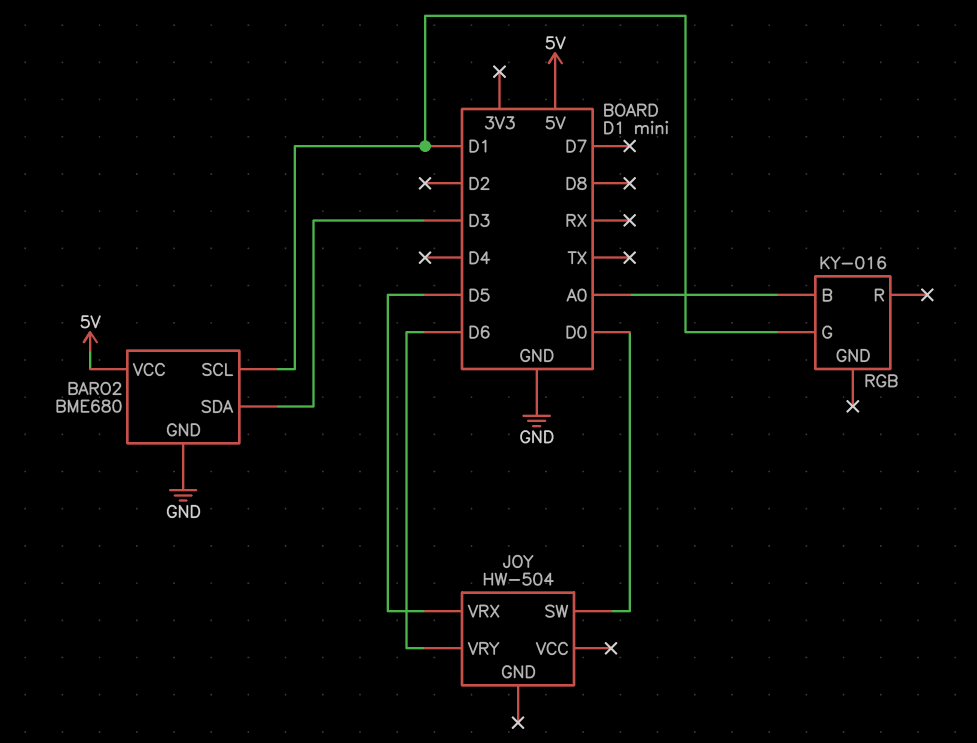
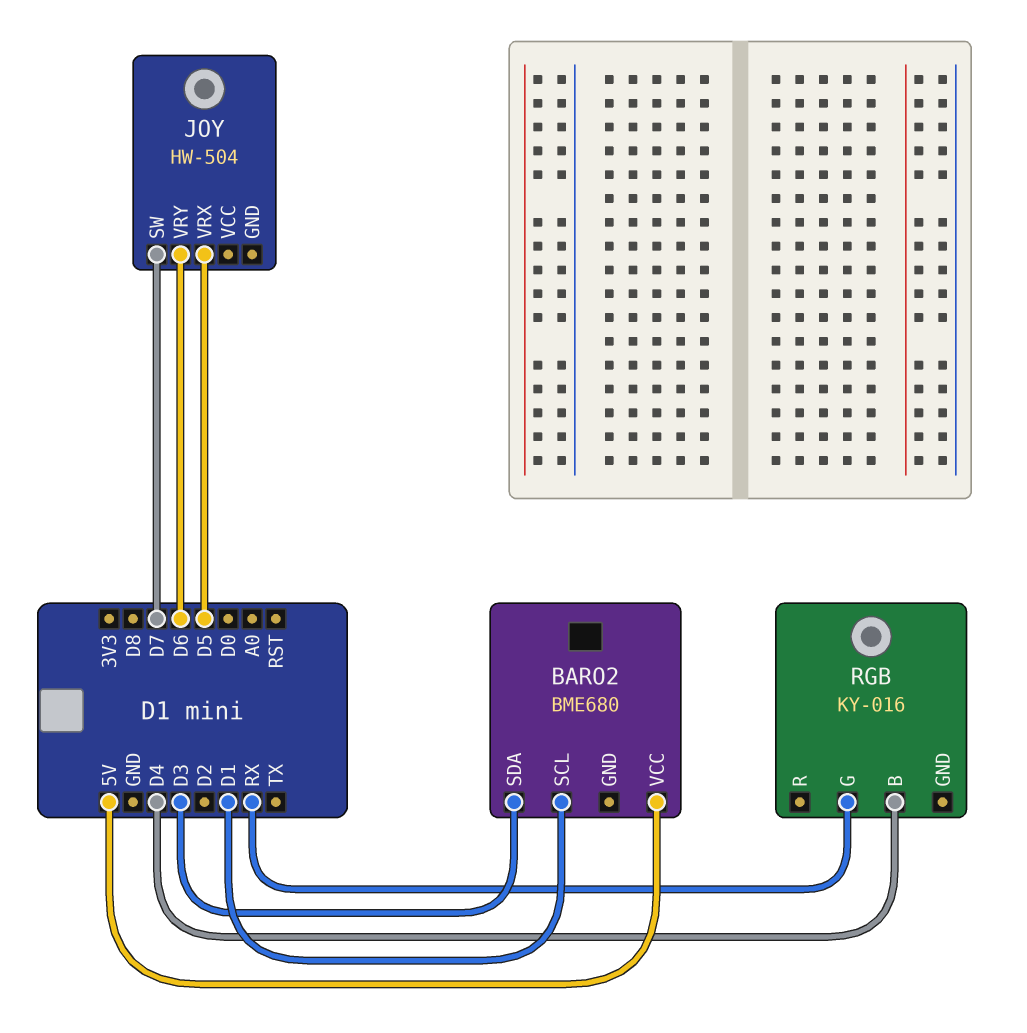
BARO2 pin GND: GND -> none
JOY pin SW: D0 -> D7
RGB pin B: A0 -> D4
RGB pin G: D1 -> RX

